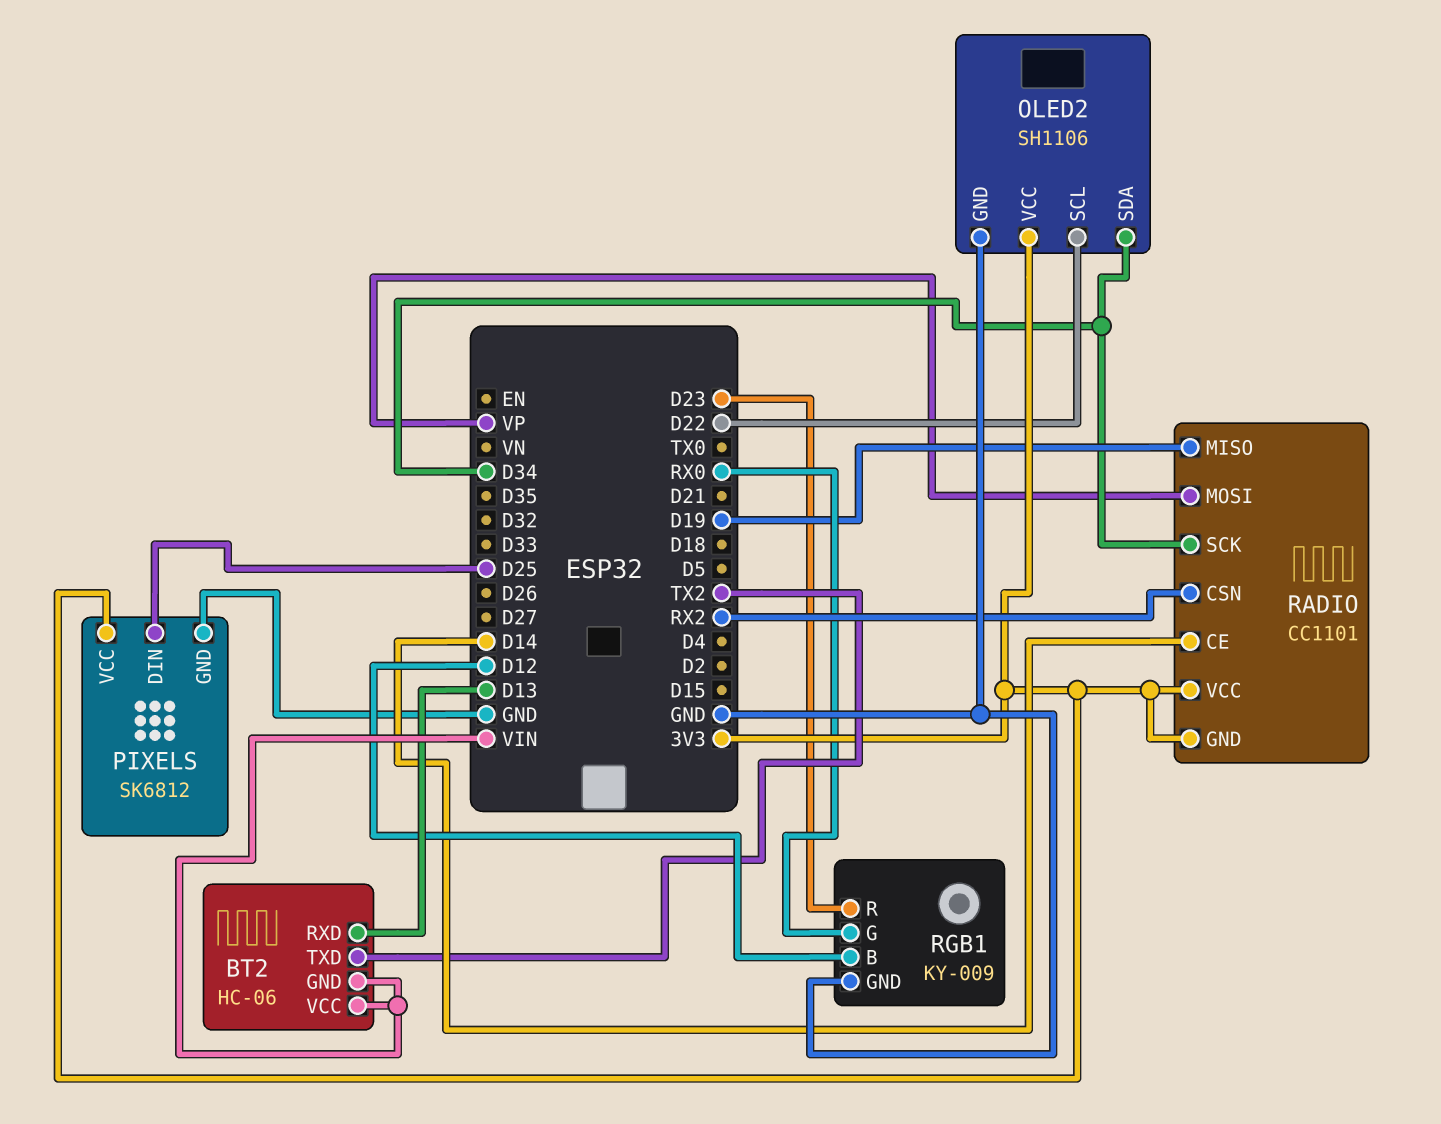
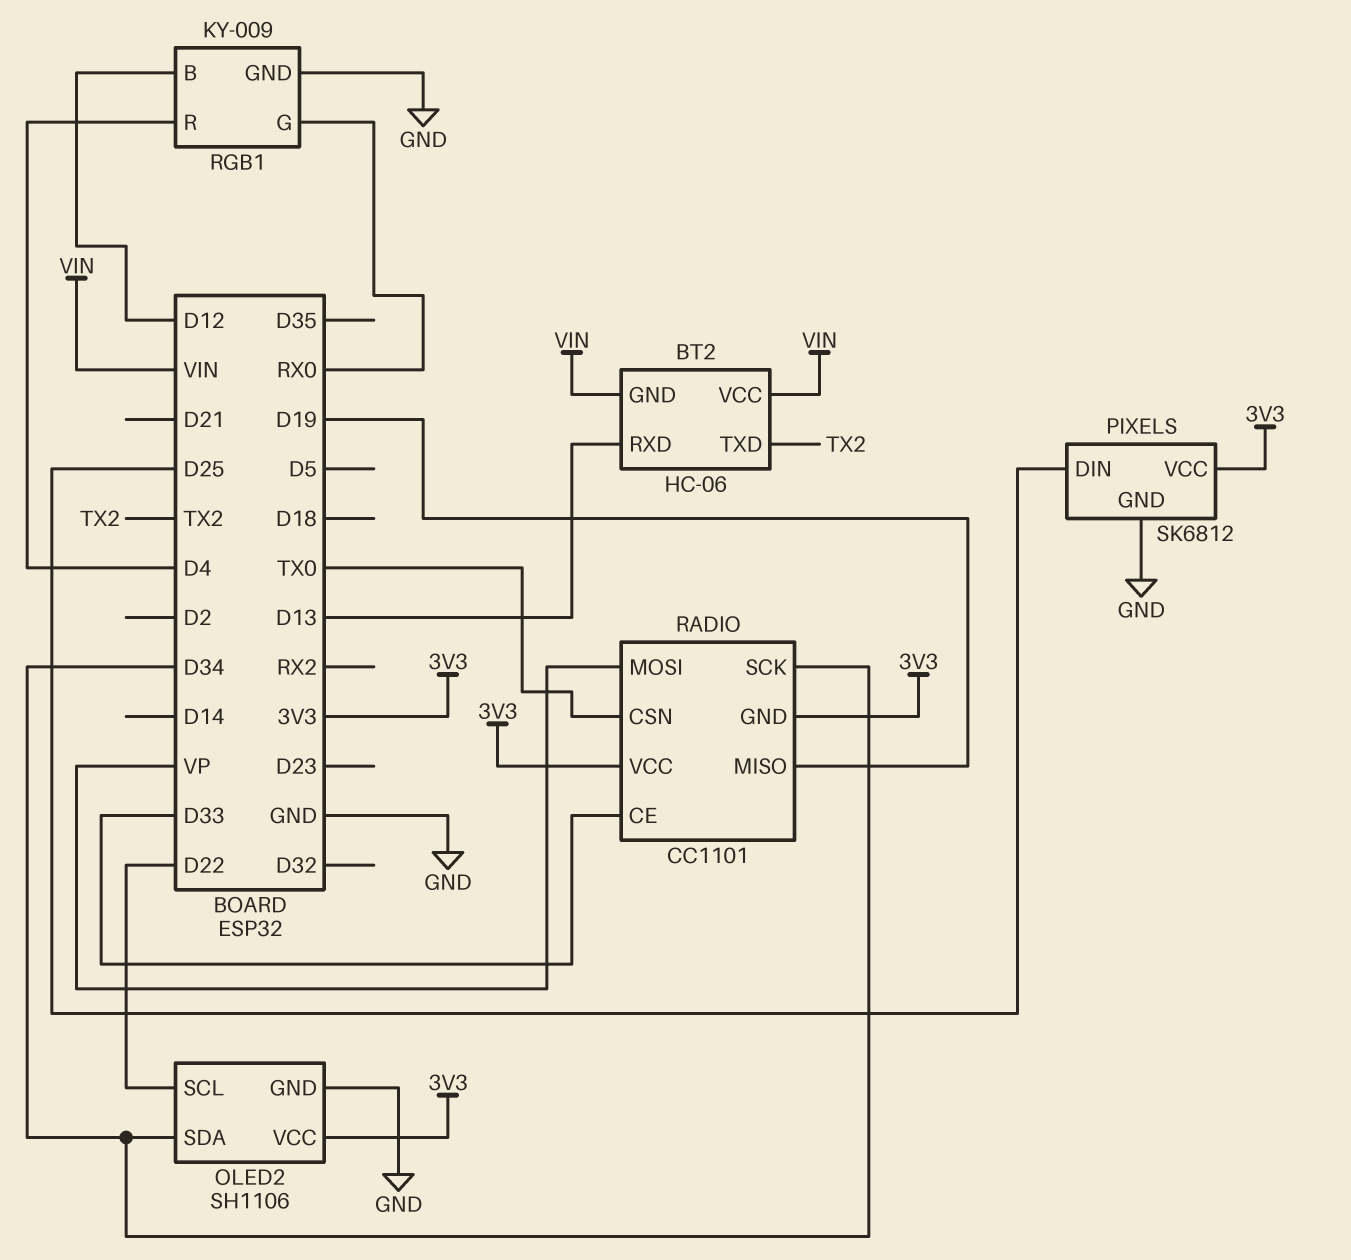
RADIO pin CE: D14 -> D33
RADIO pin CSN: RX2 -> TX0
RGB1 pin R: D23 -> D4

